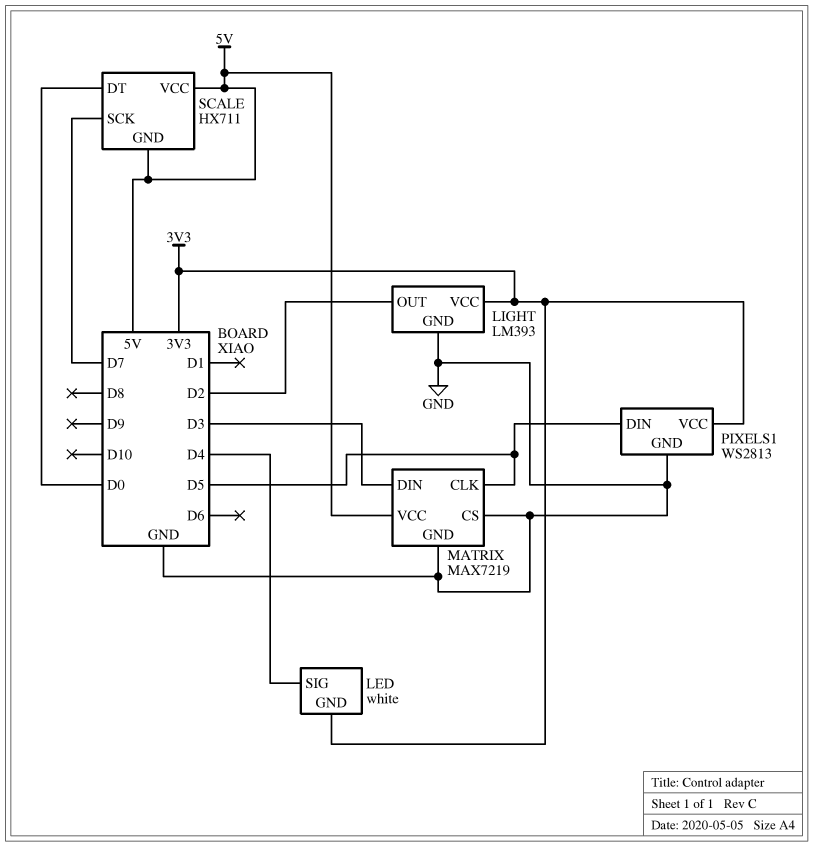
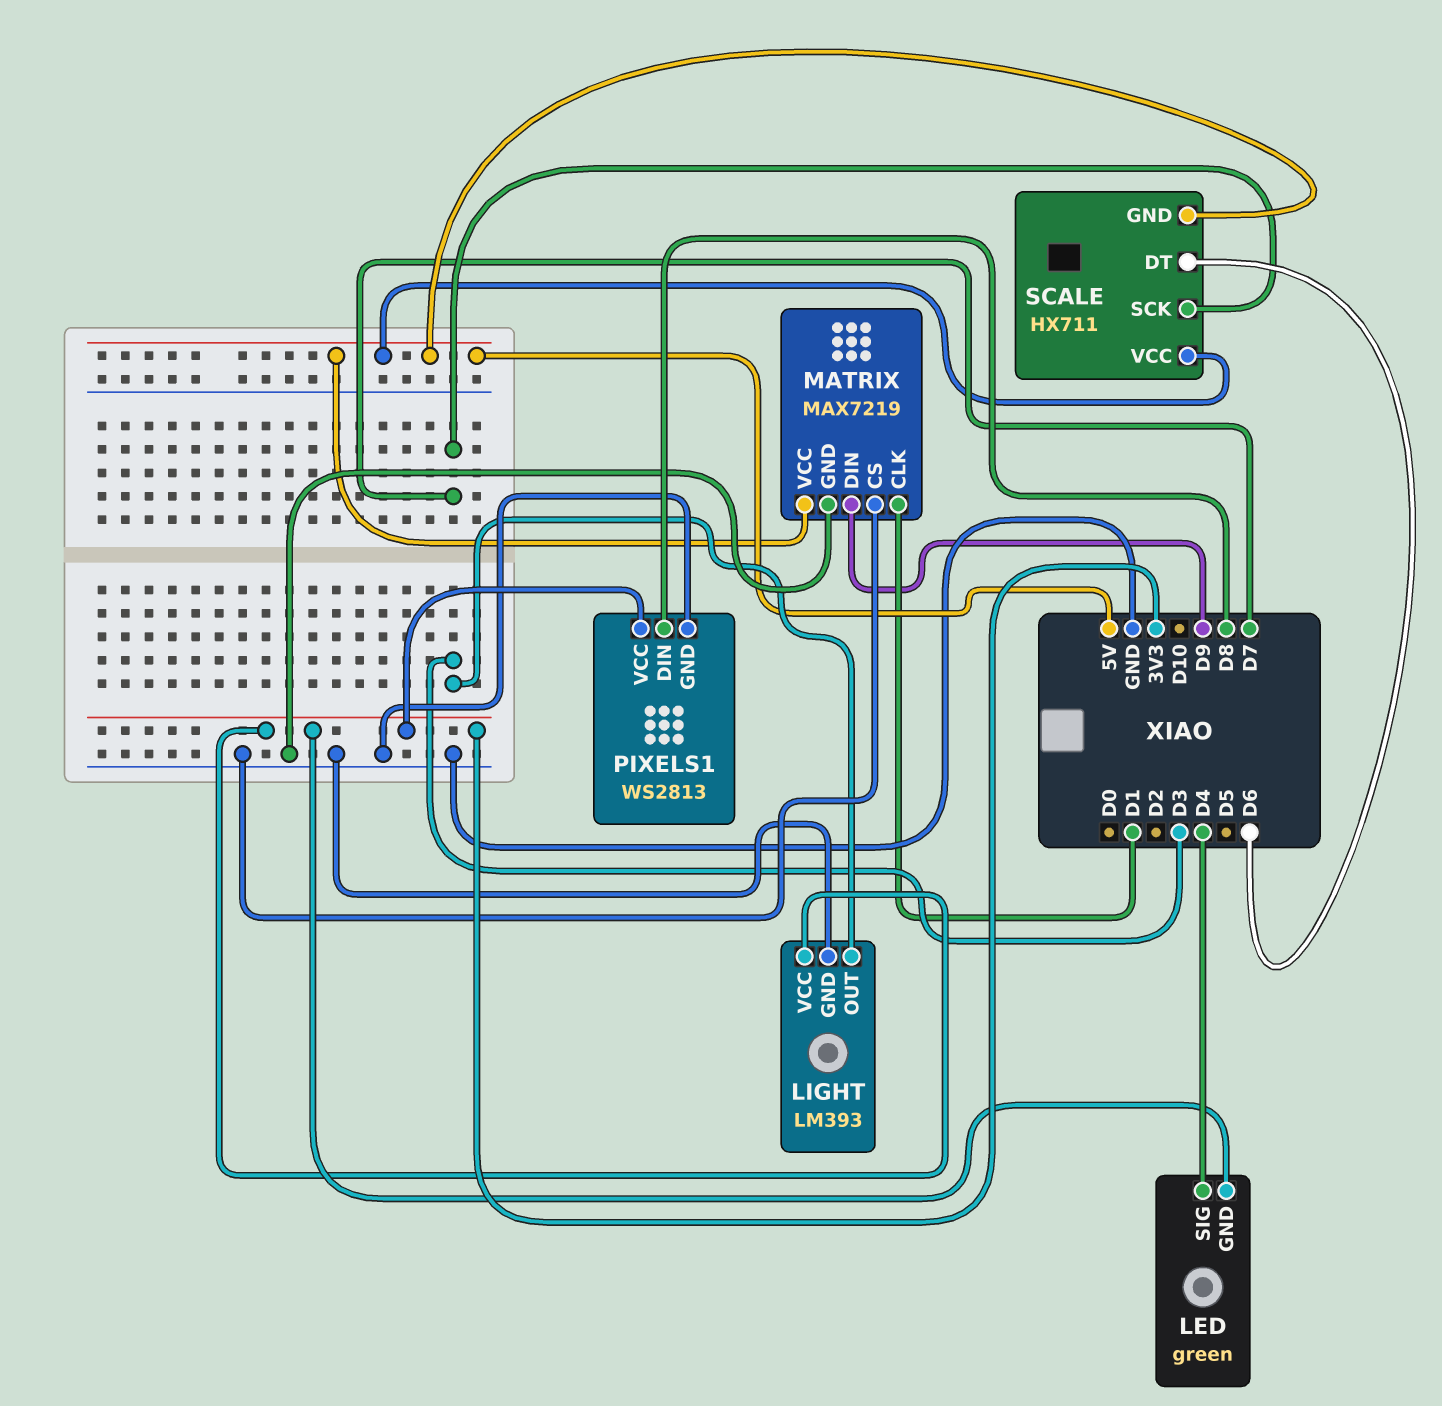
LED: white -> green
LIGHT pin OUT: D2 -> D3
MATRIX pin CLK: D5 -> D1
MATRIX pin DIN: D3 -> D9
PIXELS1 pin DIN: D5 -> D8
SCALE pin DT: D0 -> D6

